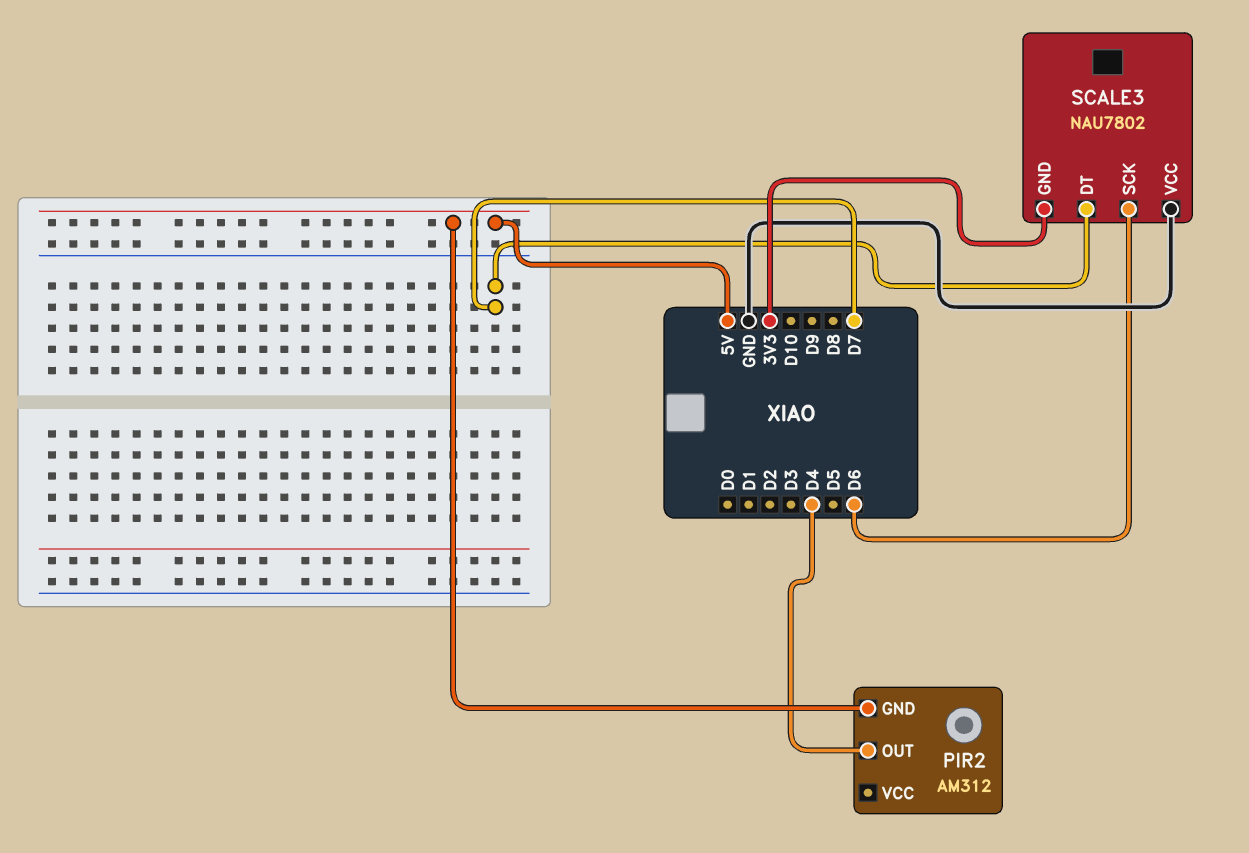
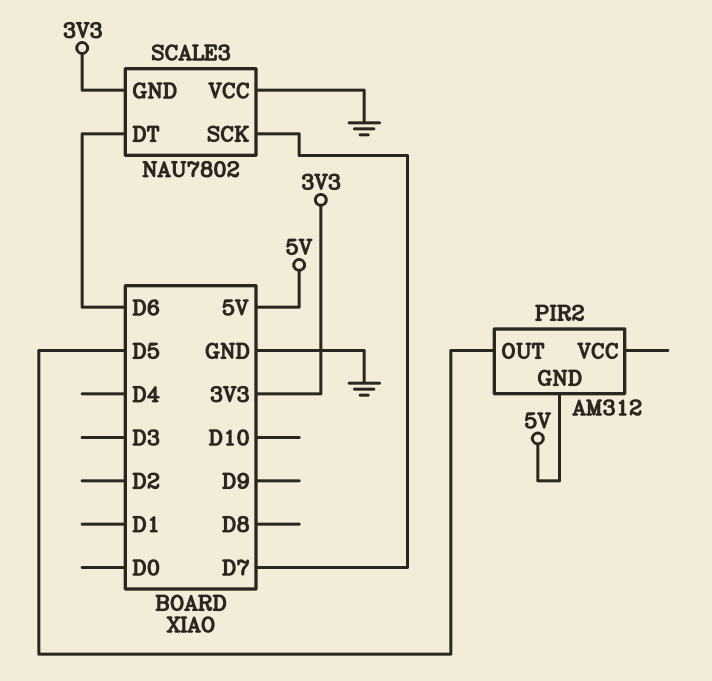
PIR2 pin OUT: D4 -> D5
SCALE3 pin DT: D7 -> D6
SCALE3 pin SCK: D6 -> D7

